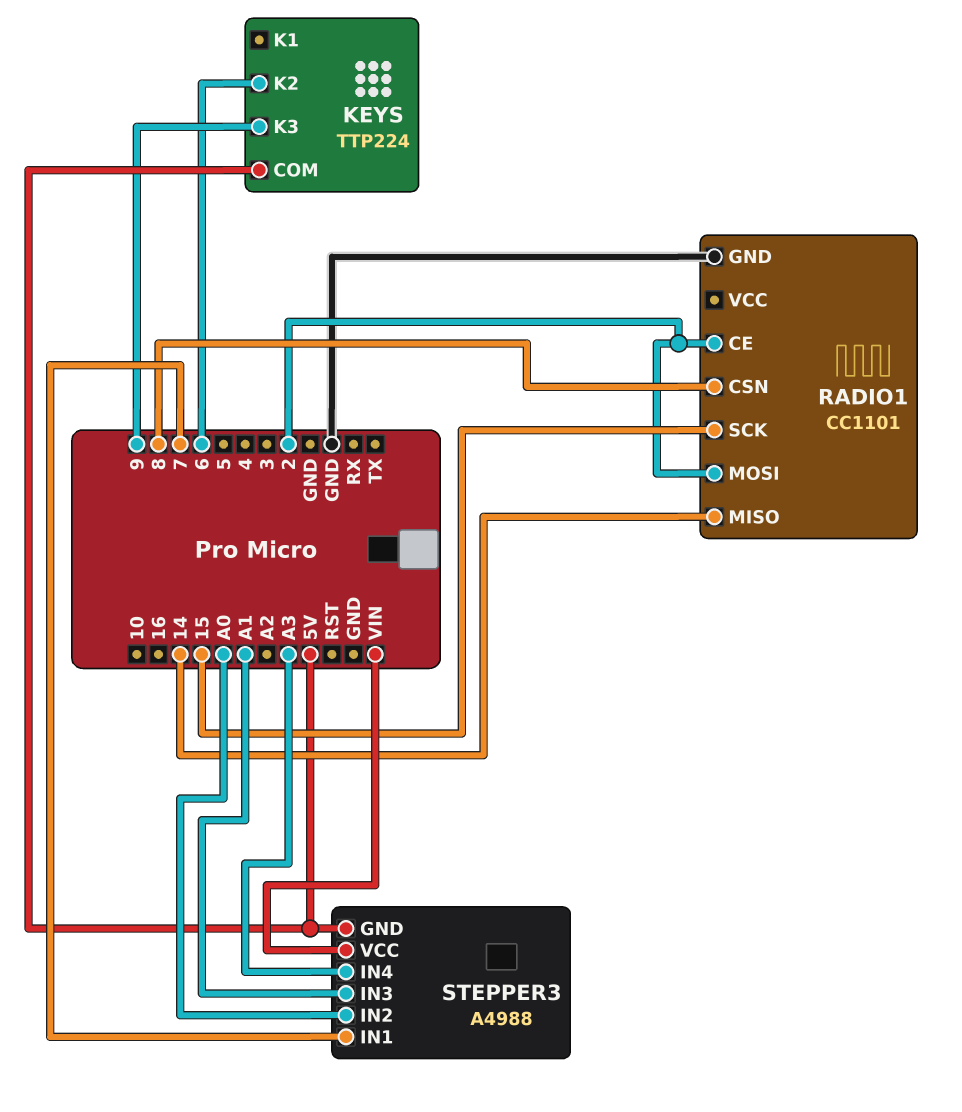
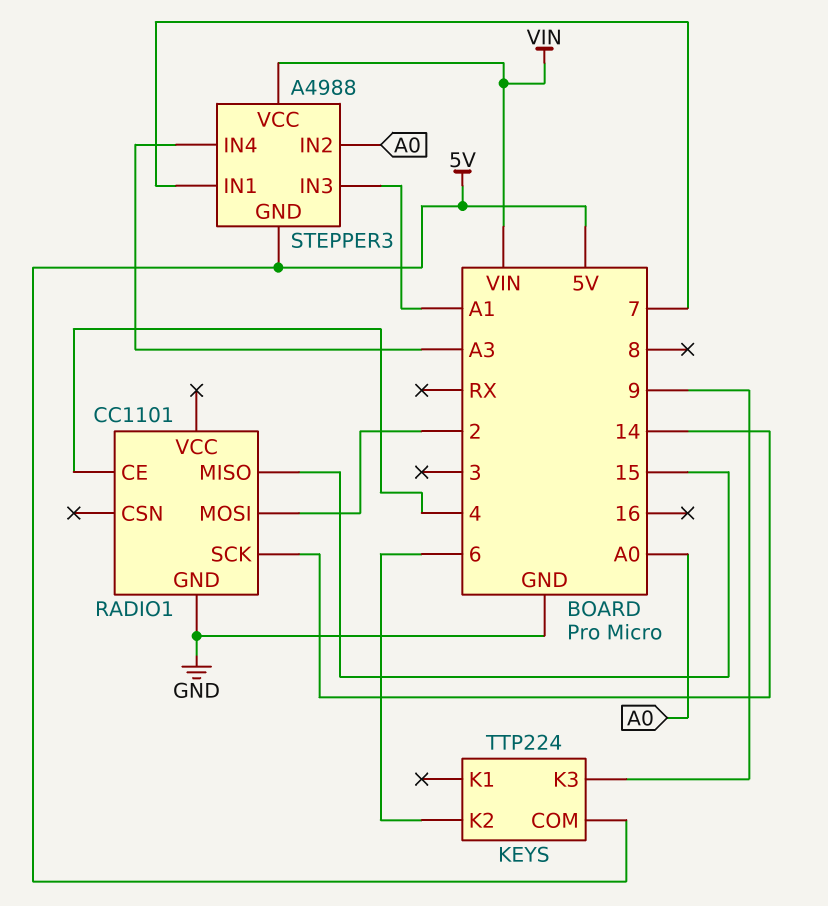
RADIO1 pin CE: 2 -> 4
RADIO1 pin CSN: 8 -> none
RADIO1 pin MISO: 14 -> 15
RADIO1 pin SCK: 15 -> 14

